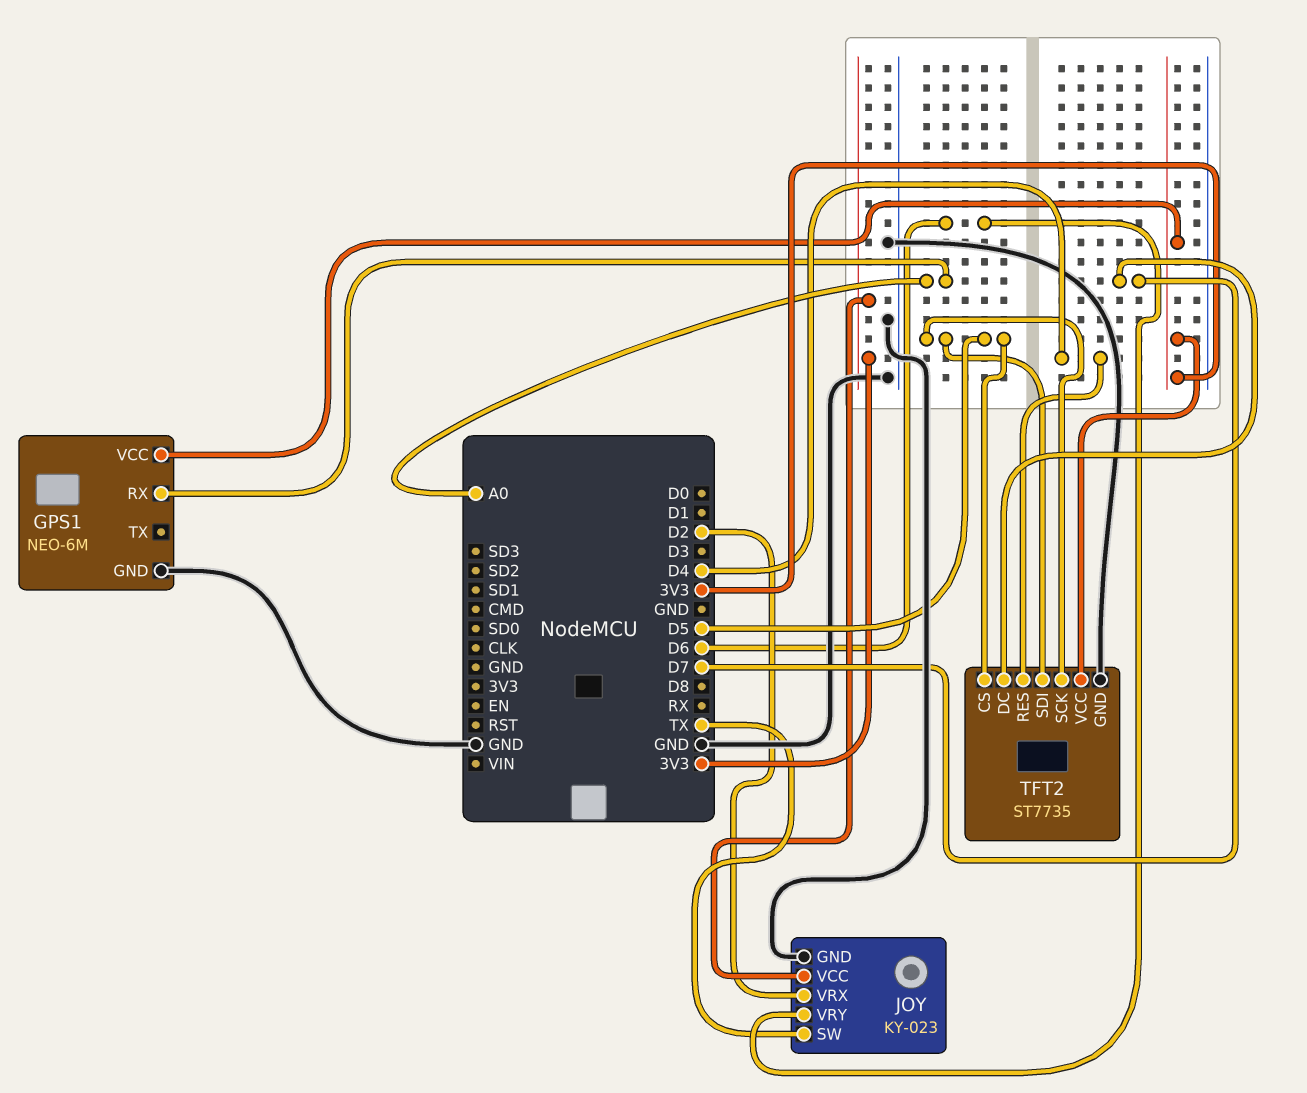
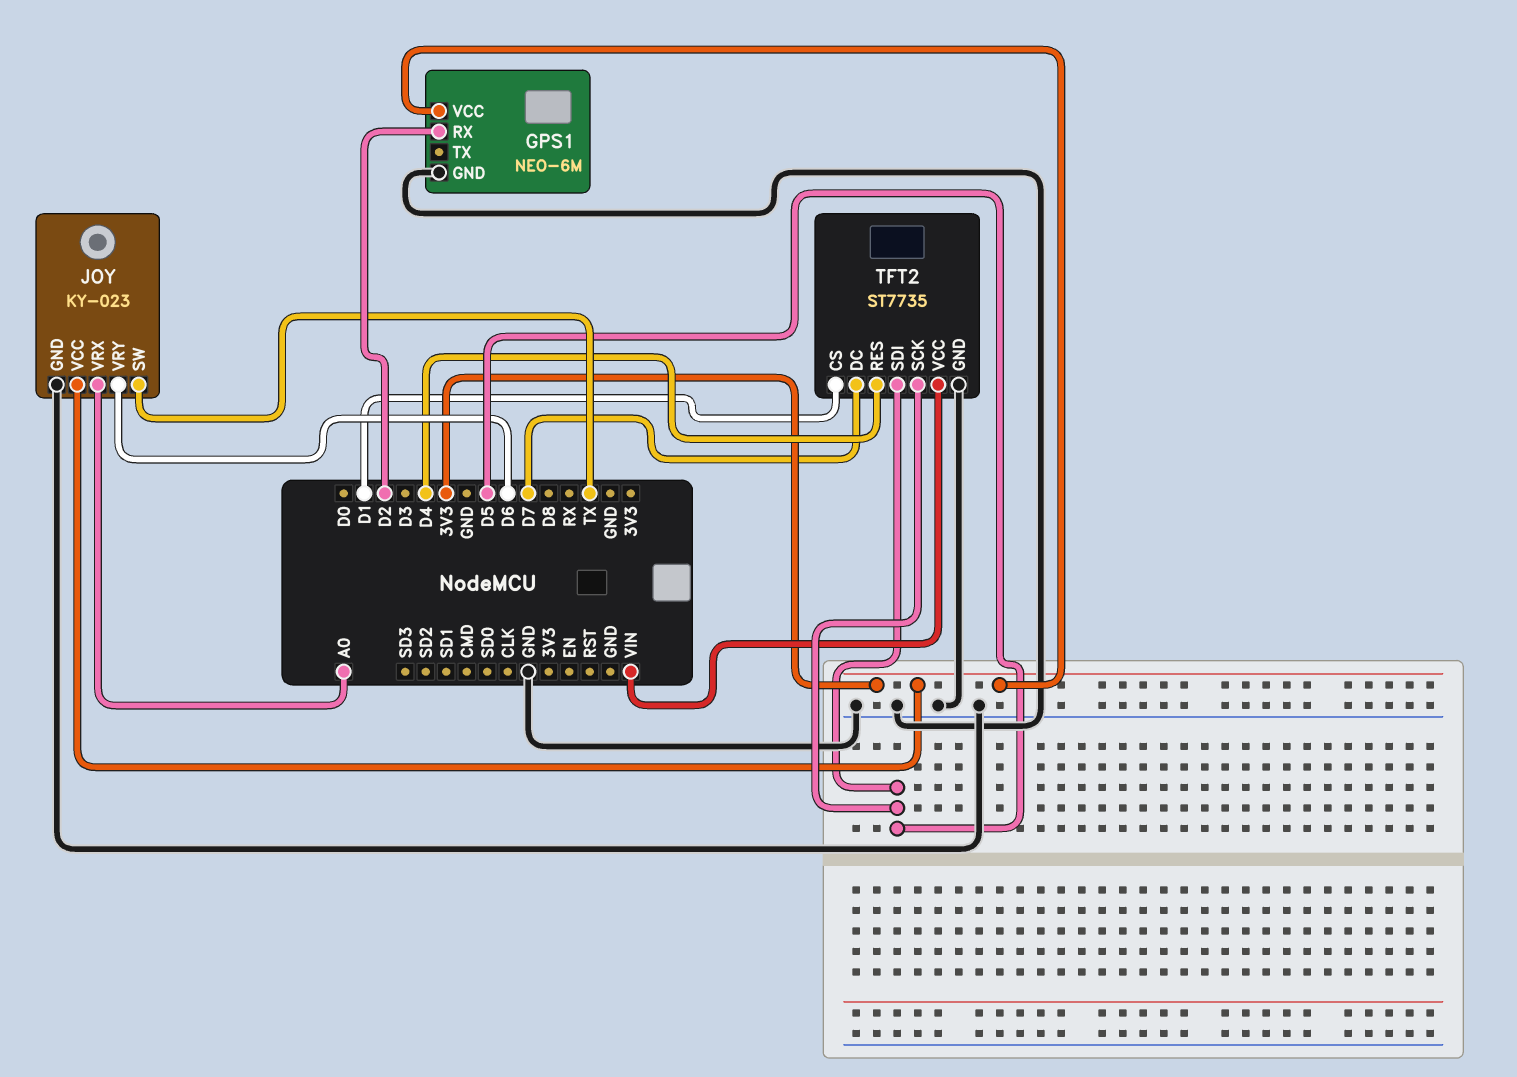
GPS1 pin RX: A0 -> D2
JOY pin VRX: D2 -> A0
TFT2 pin CS: D5 -> D1
TFT2 pin VCC: 3V3 -> VIN

